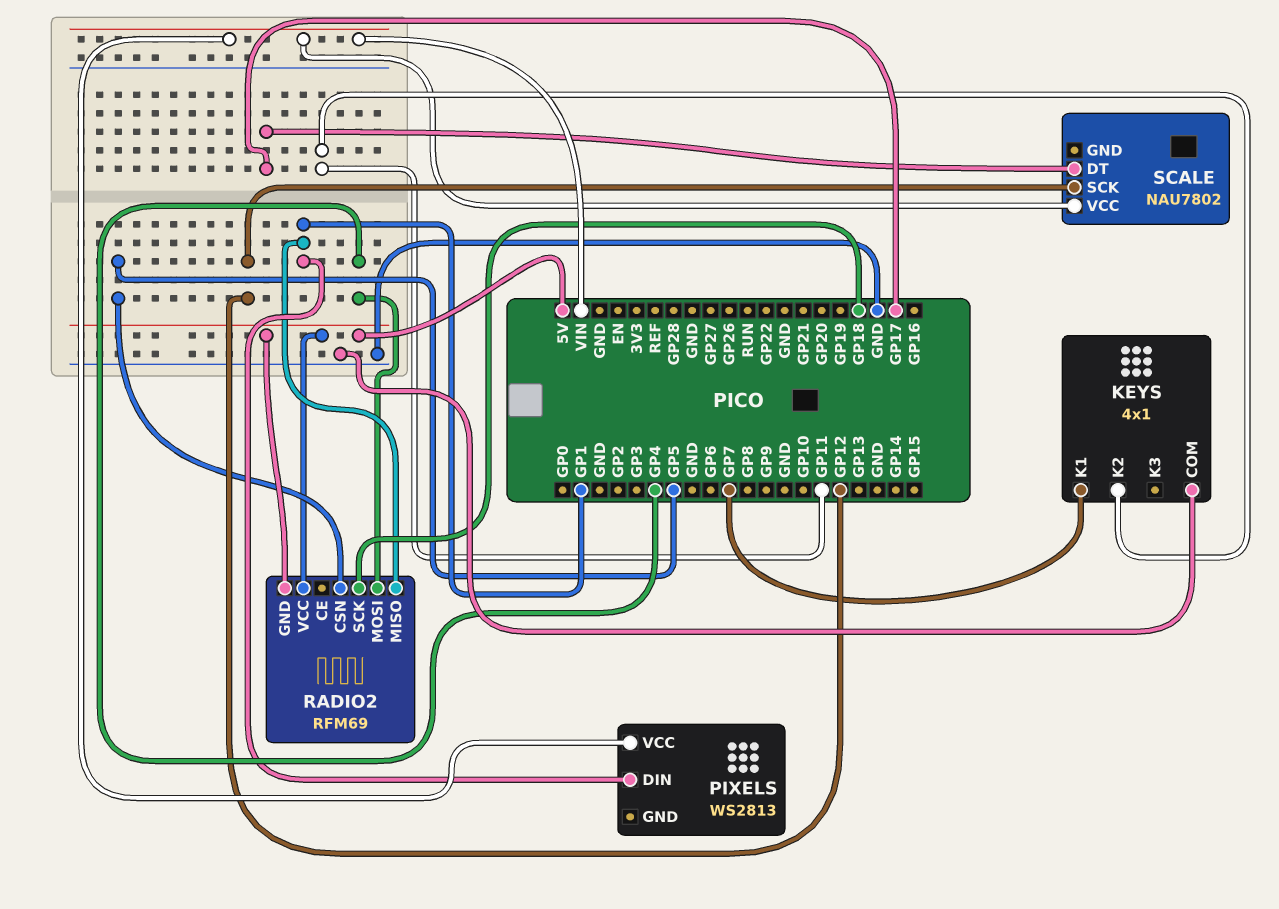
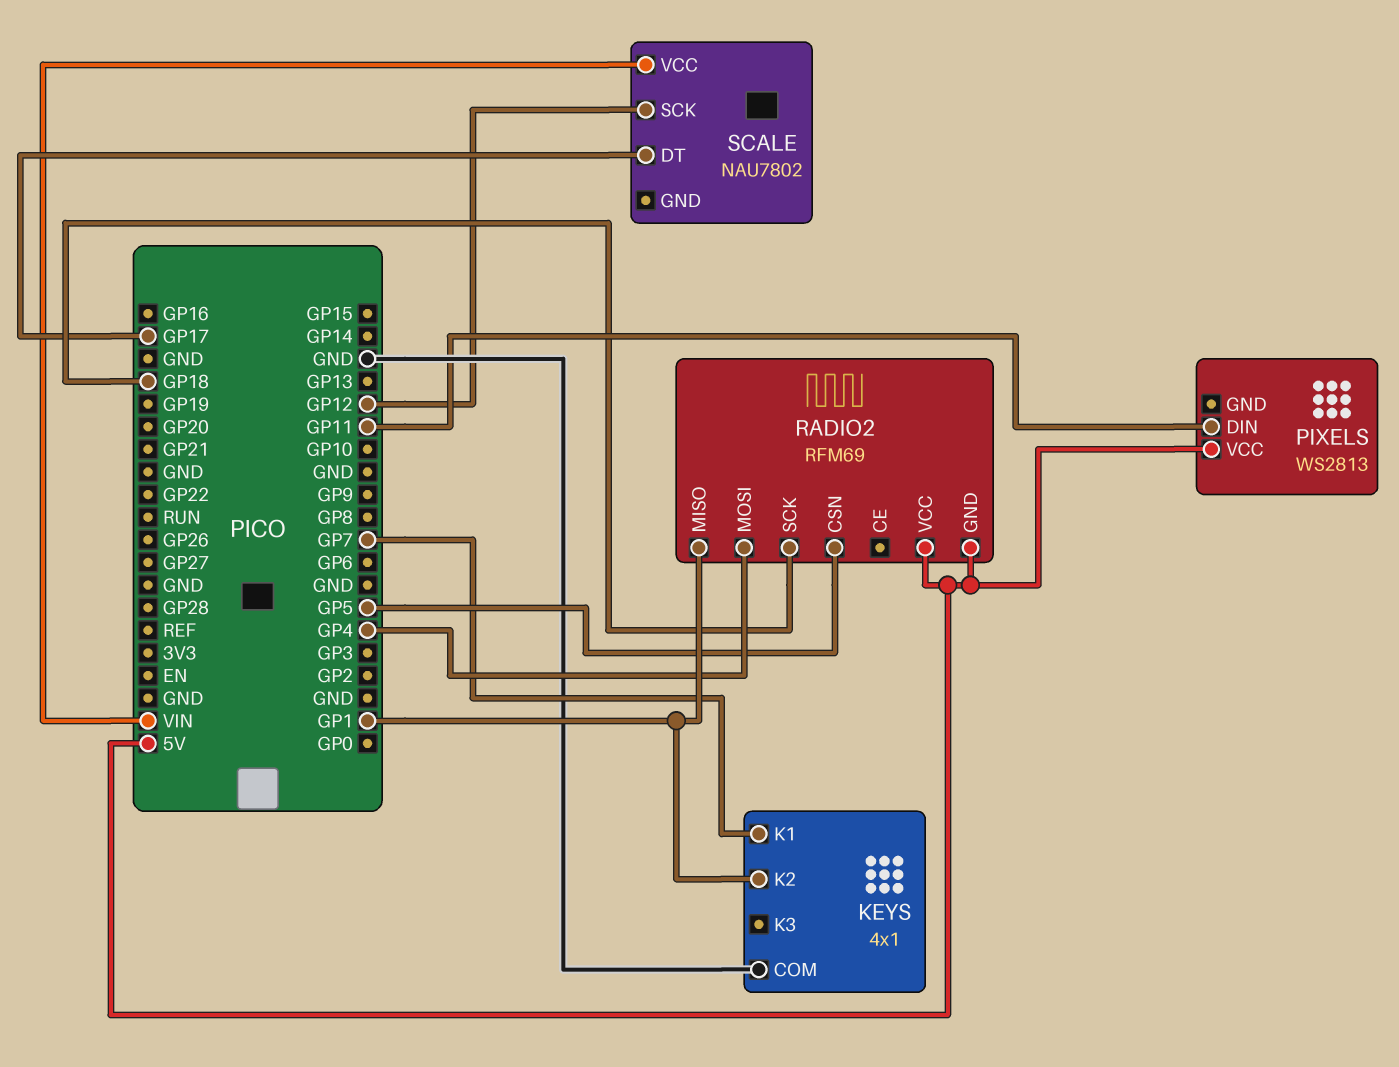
KEYS pin K2: GP11 -> GP1
PIXELS pin DIN: GP1 -> GP11
PIXELS pin VCC: VIN -> 5V

